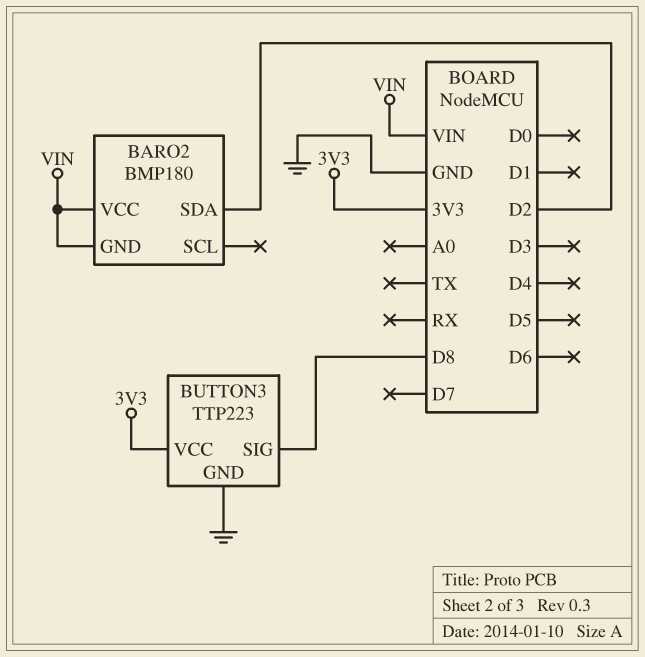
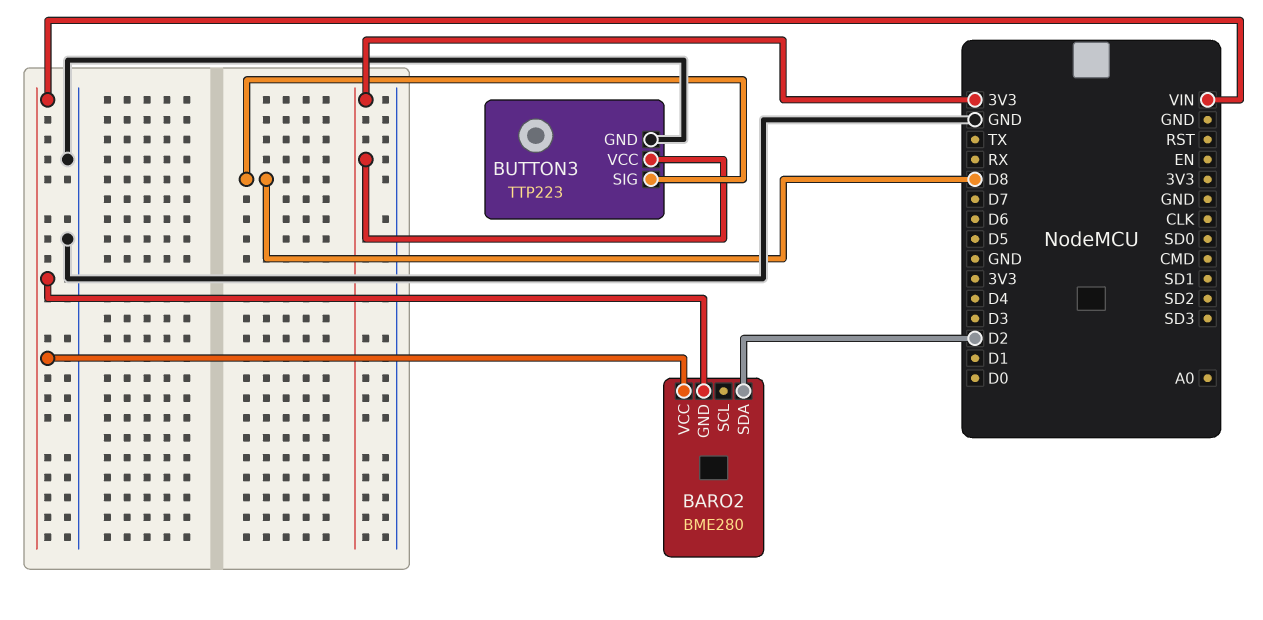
BARO2: BMP180 -> BME280

